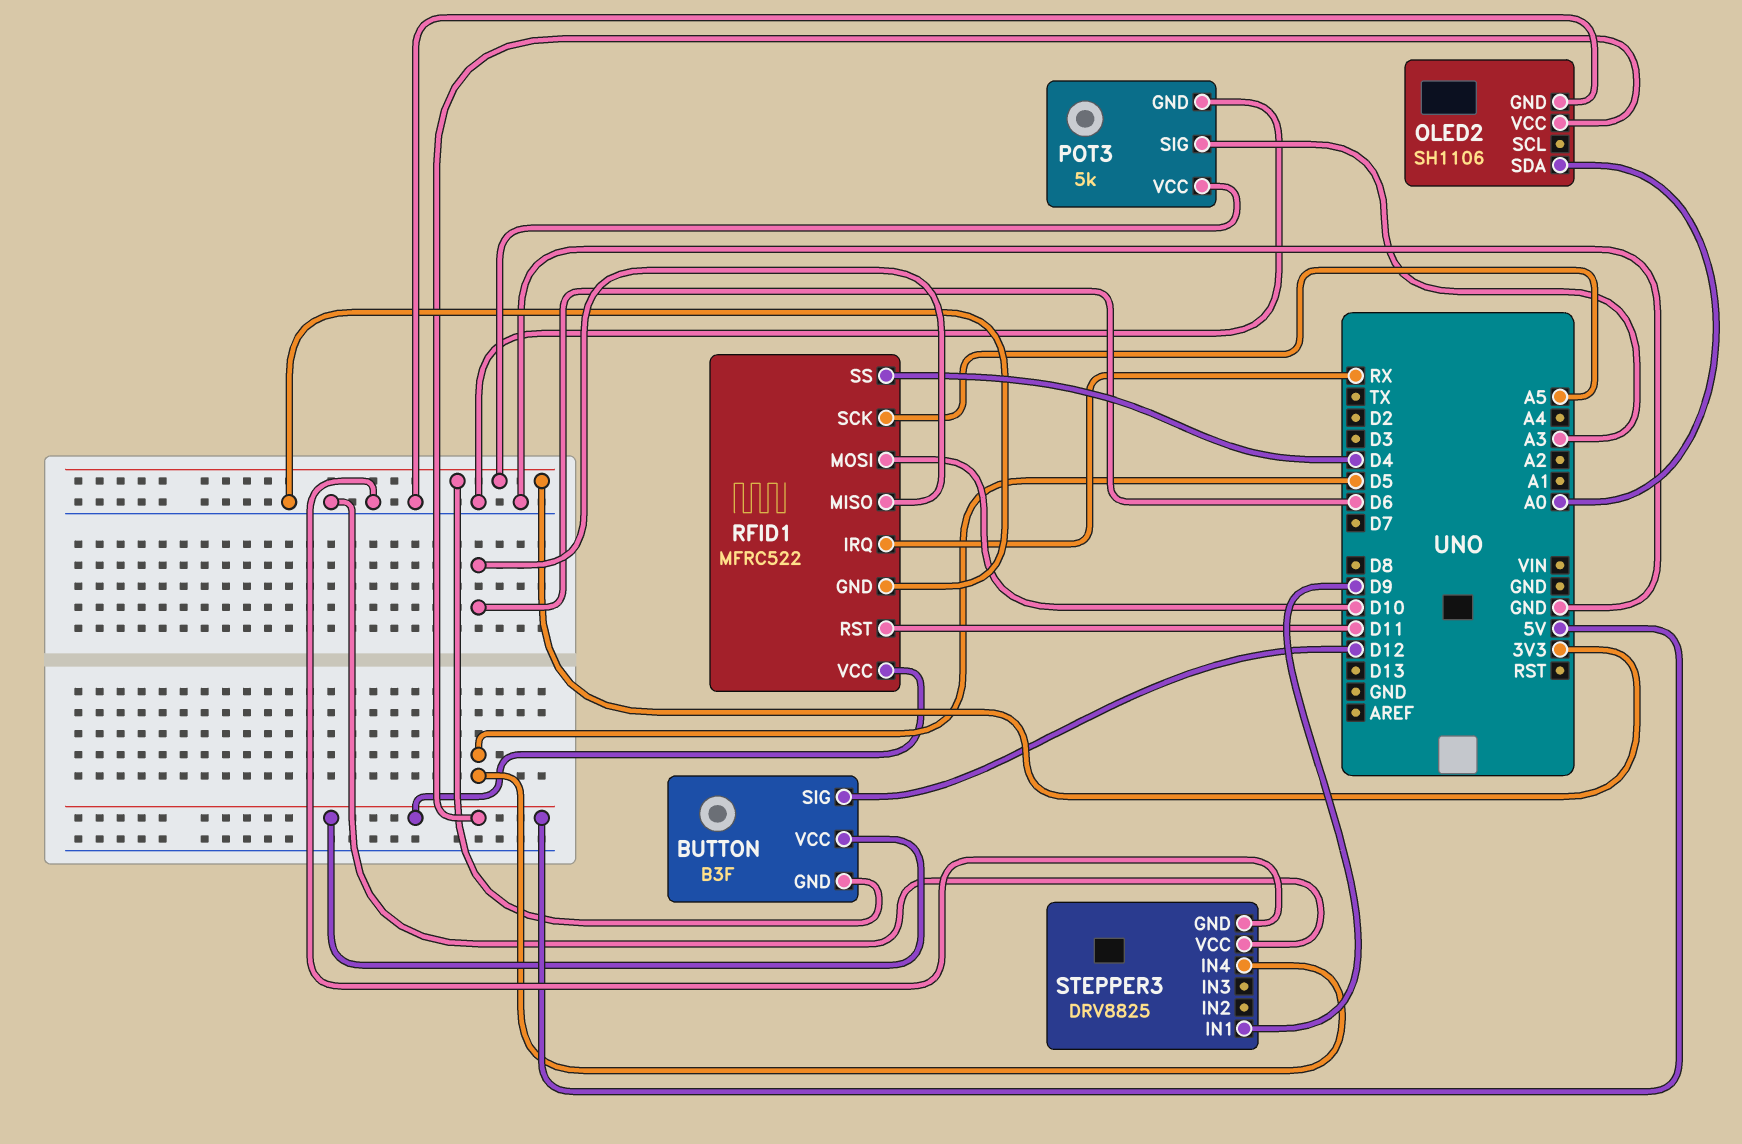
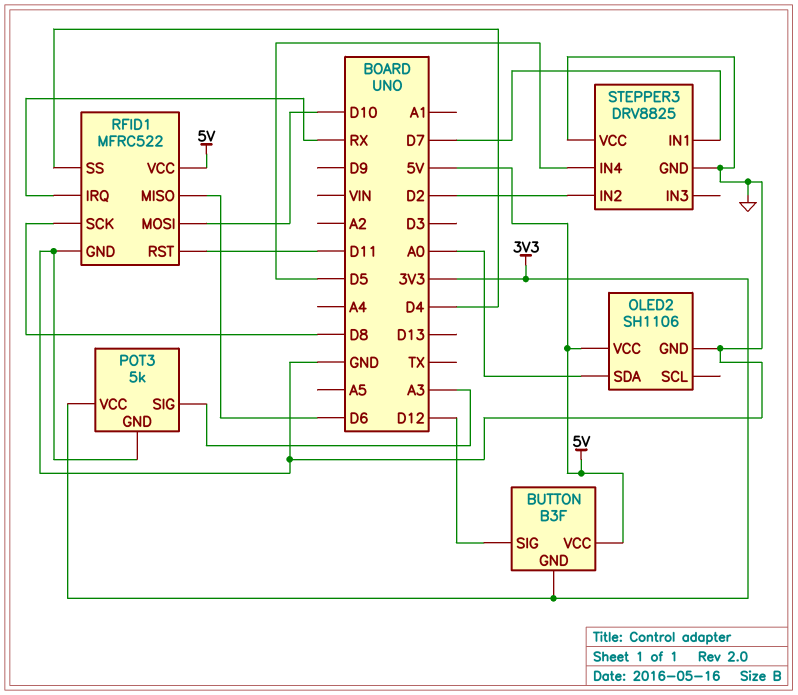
RFID1 pin SCK: A5 -> D8
STEPPER3 pin IN1: D9 -> D7
STEPPER3 pin IN2: none -> D2

